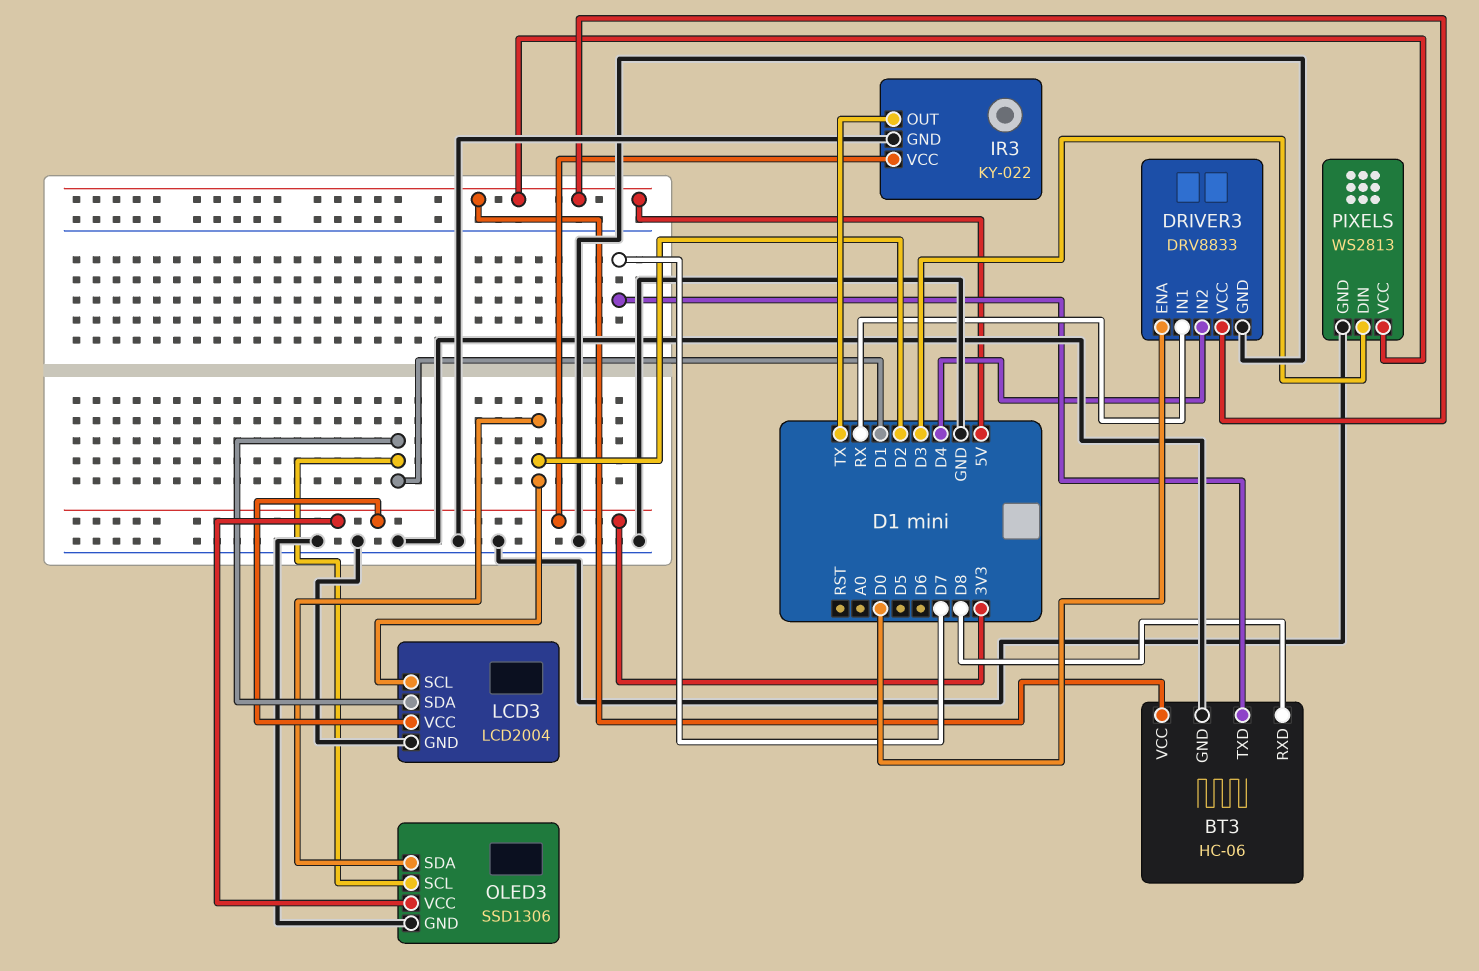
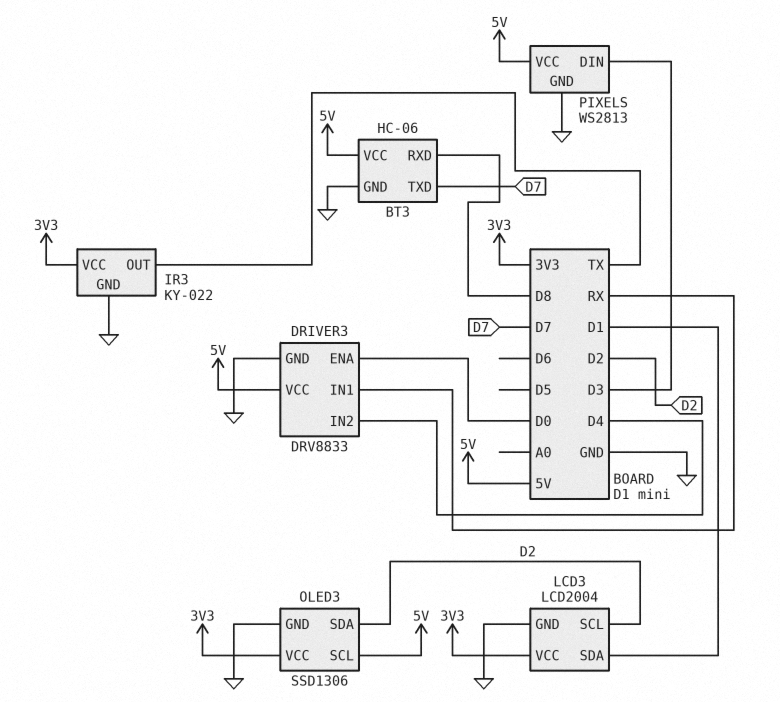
OLED3 pin SCL: D1 -> 5V

